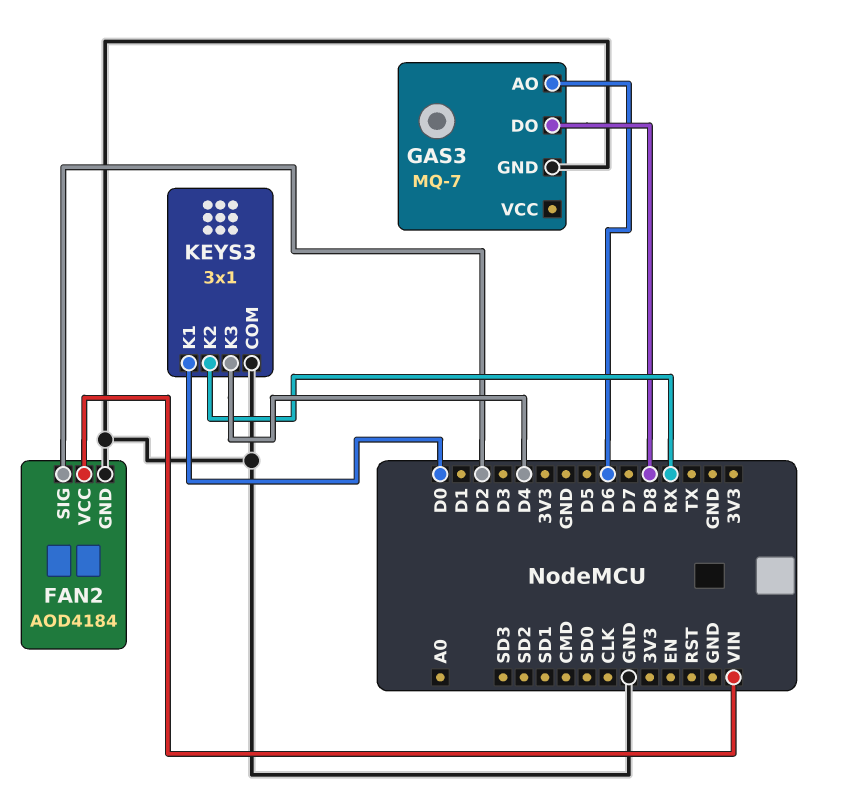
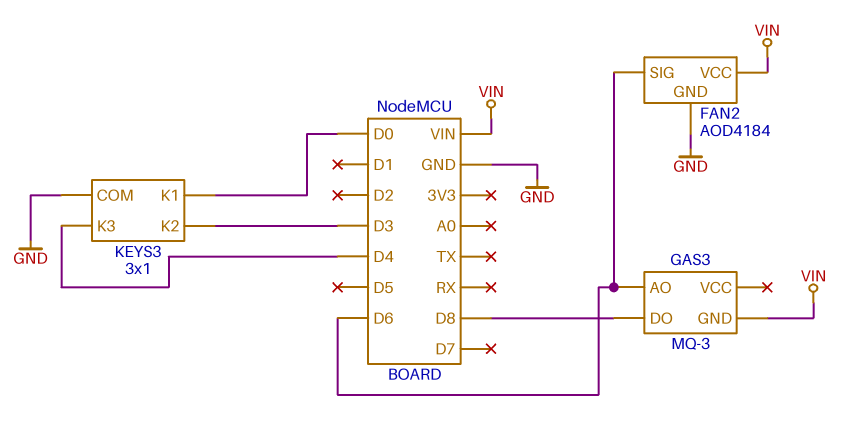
FAN2 pin SIG: D2 -> D6
GAS3: MQ-7 -> MQ-3
GAS3 pin GND: GND -> VIN
KEYS3 pin K2: RX -> D3

